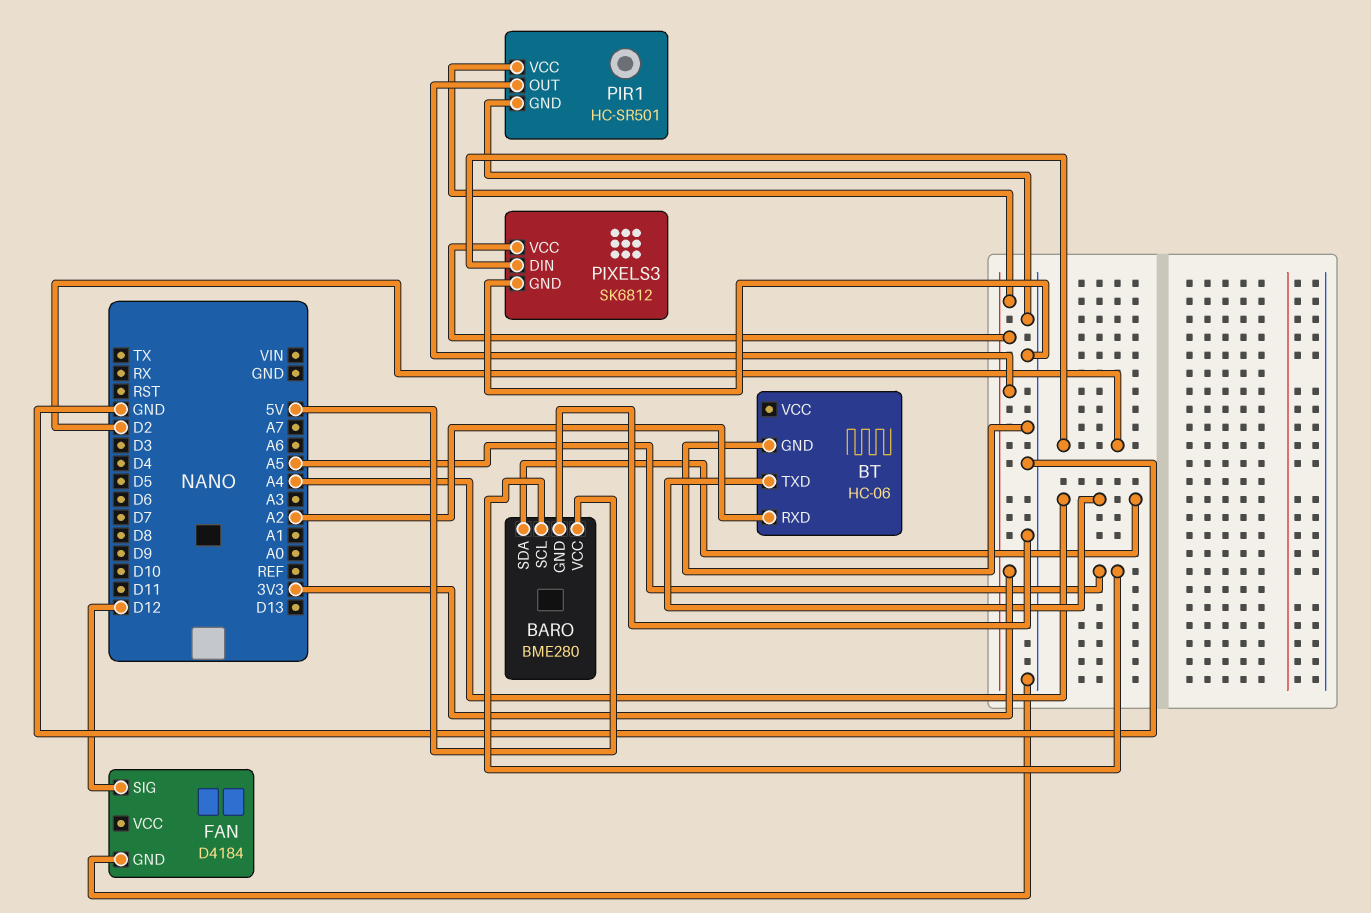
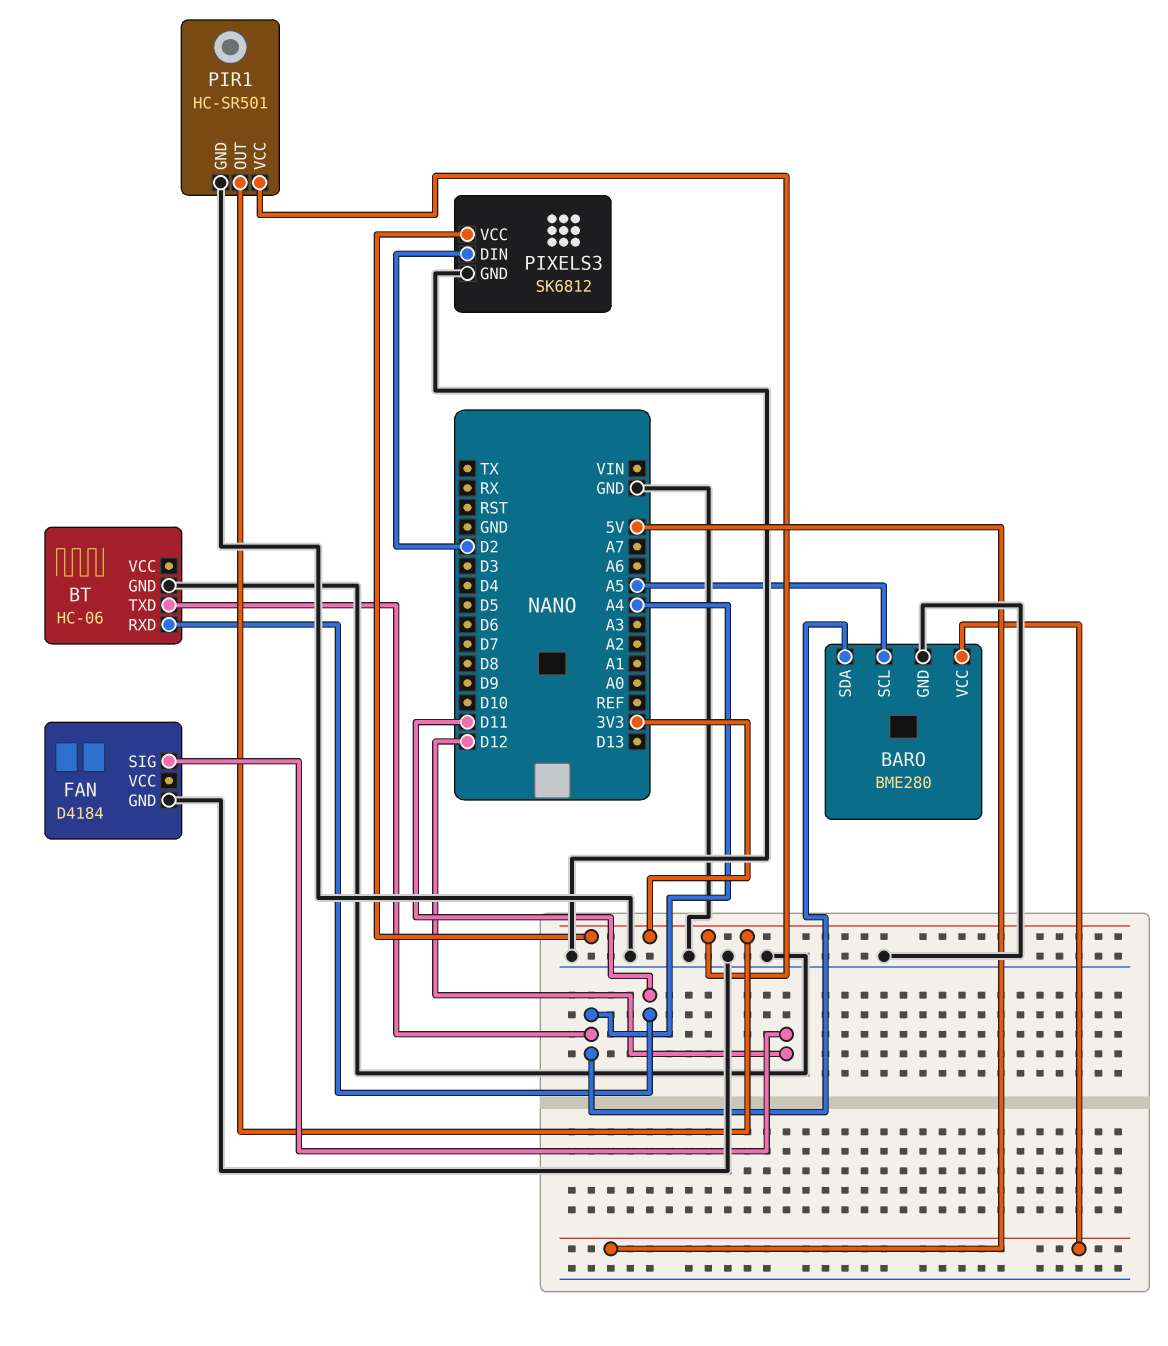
BT pin RXD: A2 -> D11

